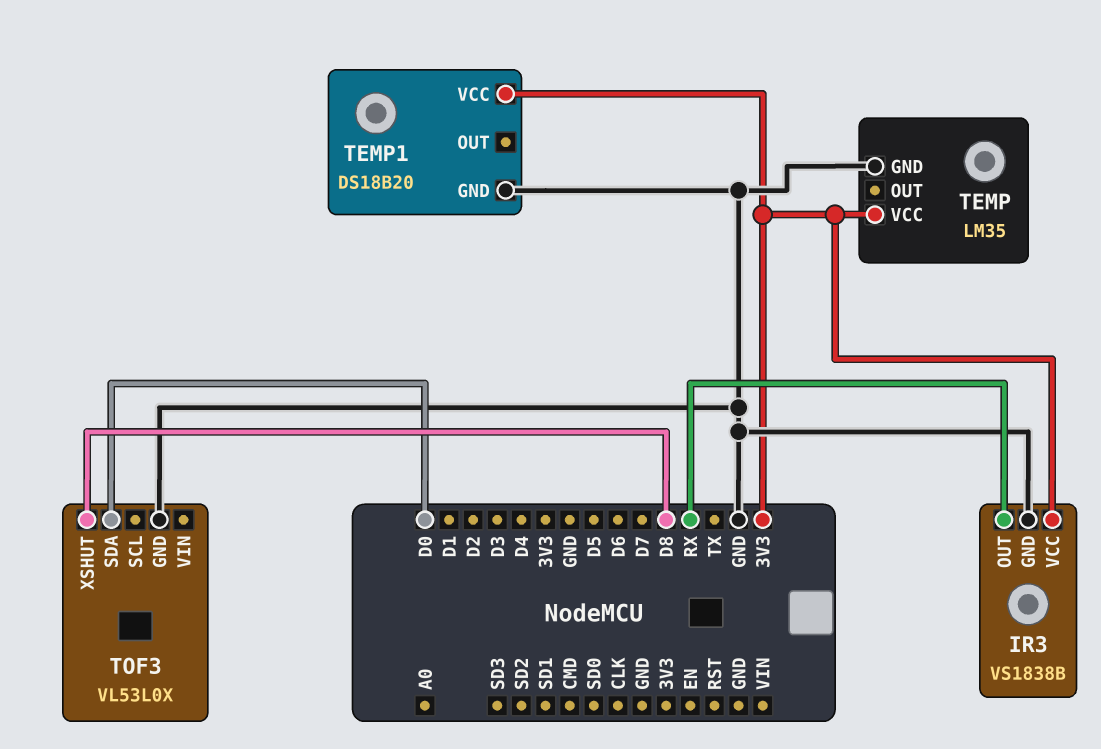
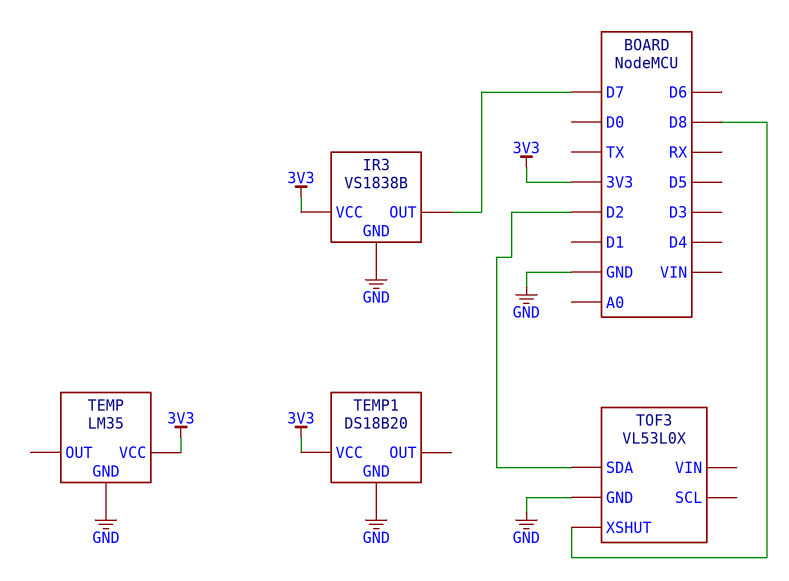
IR3 pin OUT: RX -> D7
TOF3 pin SDA: D0 -> D2

